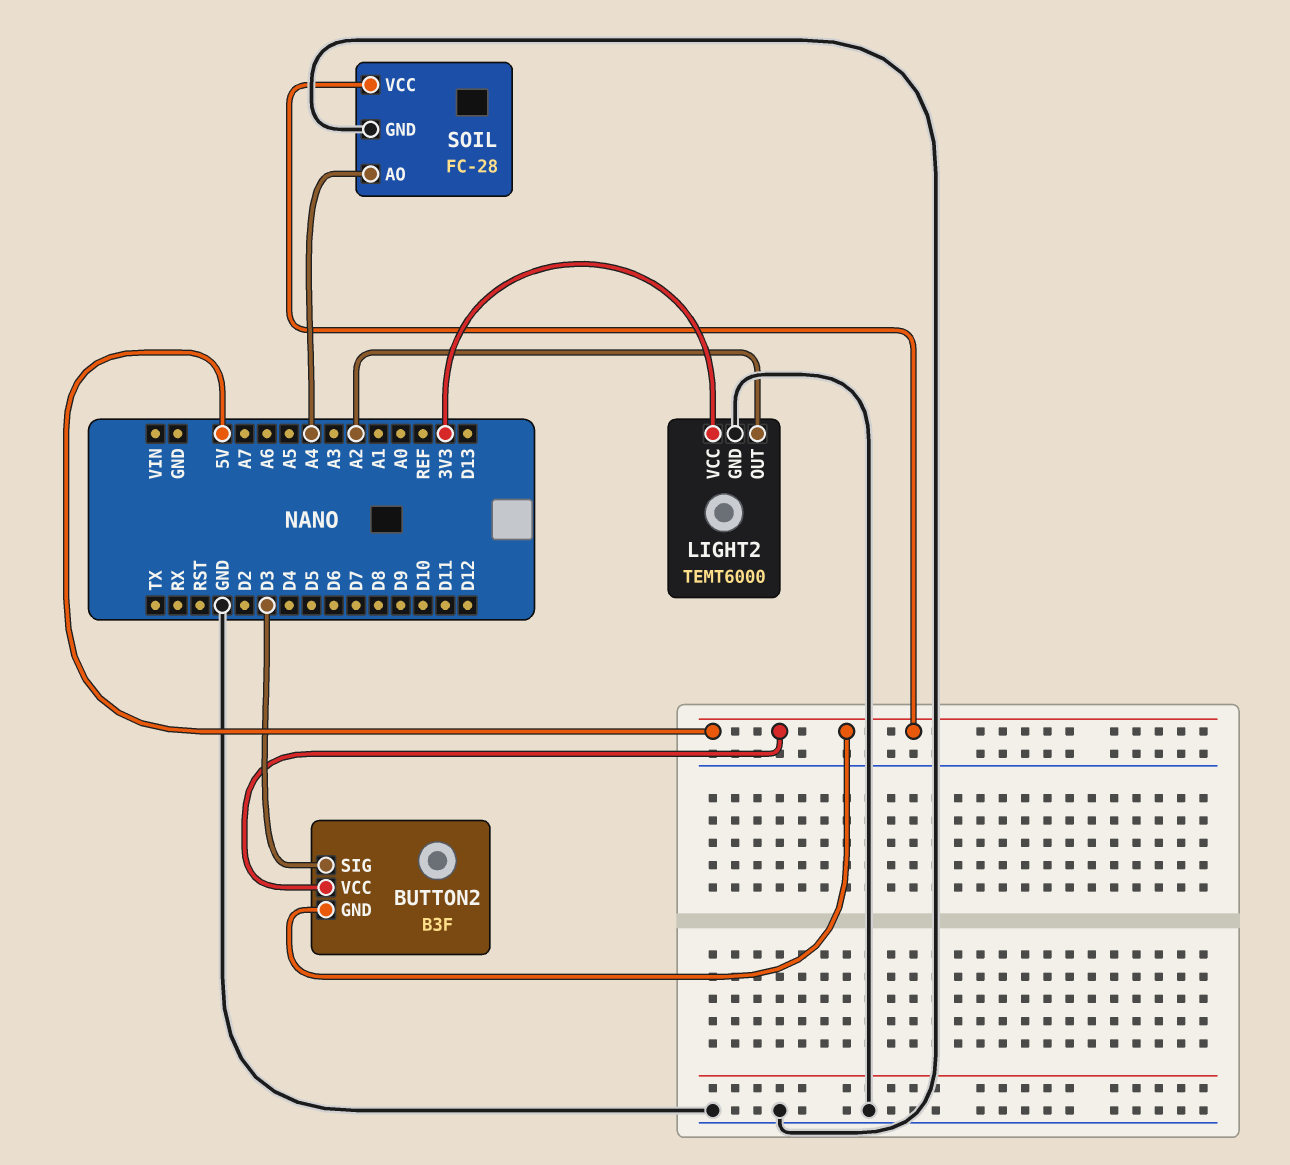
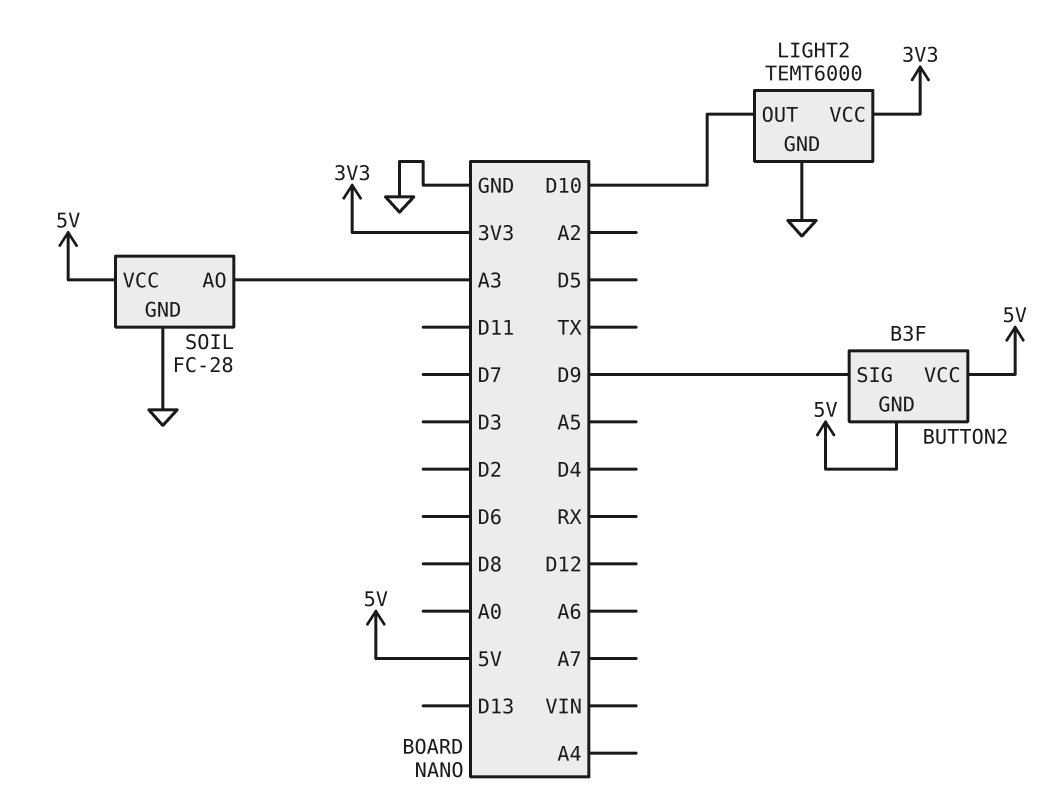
BUTTON2 pin SIG: D3 -> D9
LIGHT2 pin OUT: A2 -> D10
SOIL pin AO: A4 -> A3

